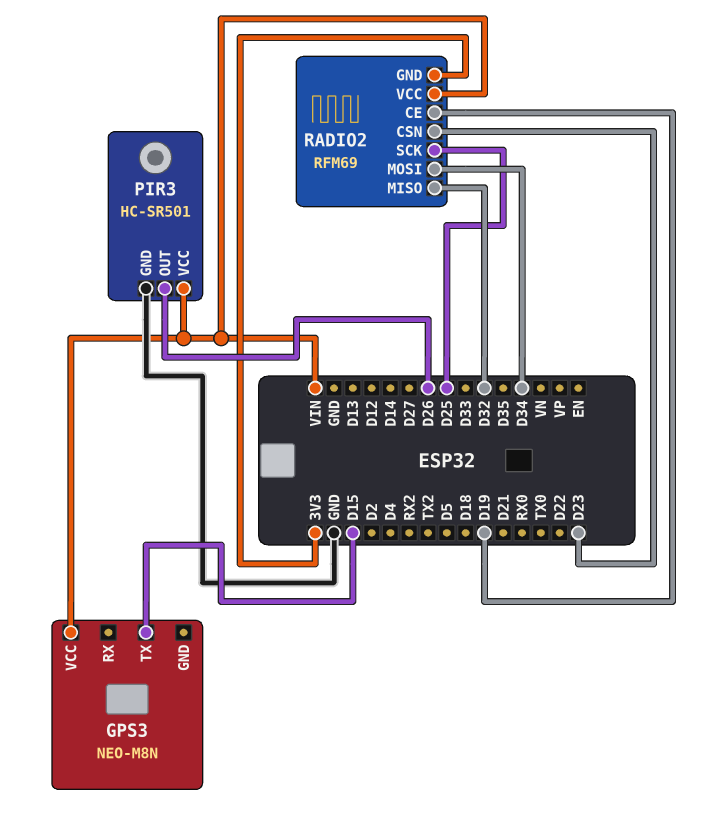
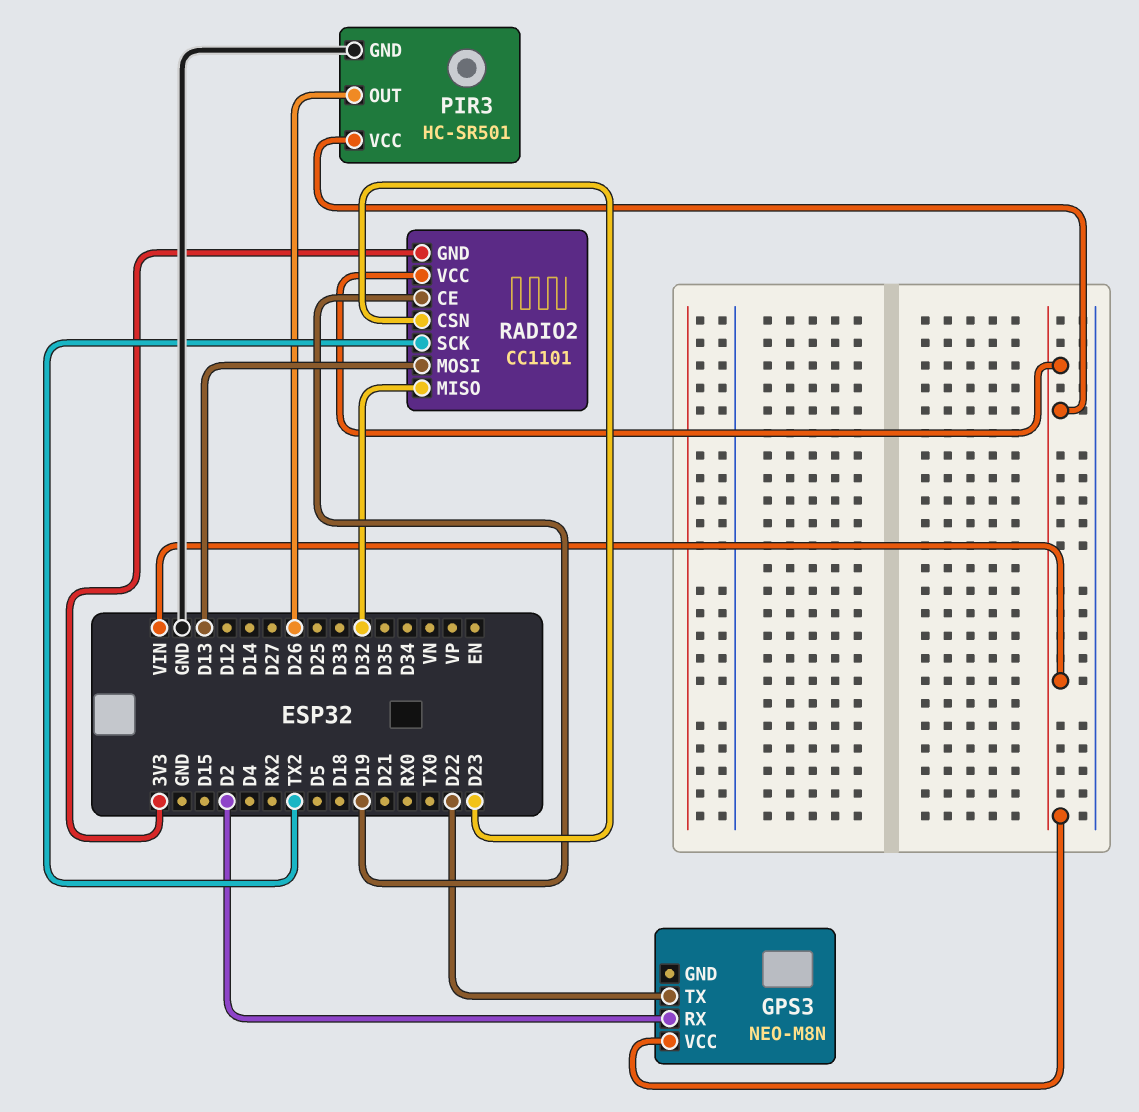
GPS3 pin RX: none -> D2
GPS3 pin TX: D15 -> D22
RADIO2: RFM69 -> CC1101
RADIO2 pin MOSI: D34 -> D13
RADIO2 pin SCK: D25 -> TX2

